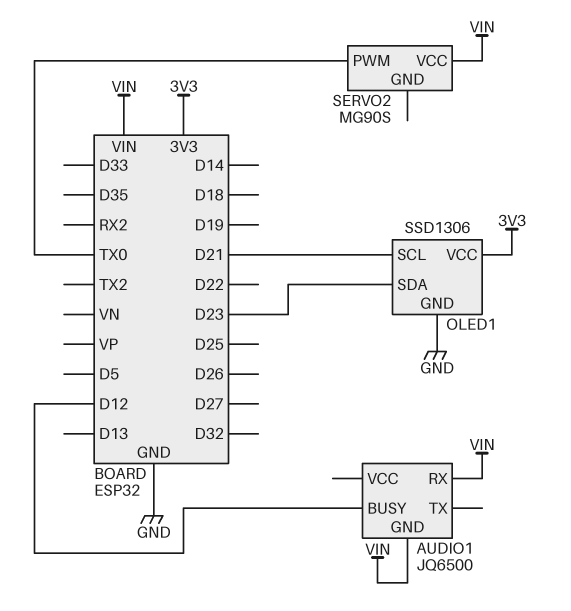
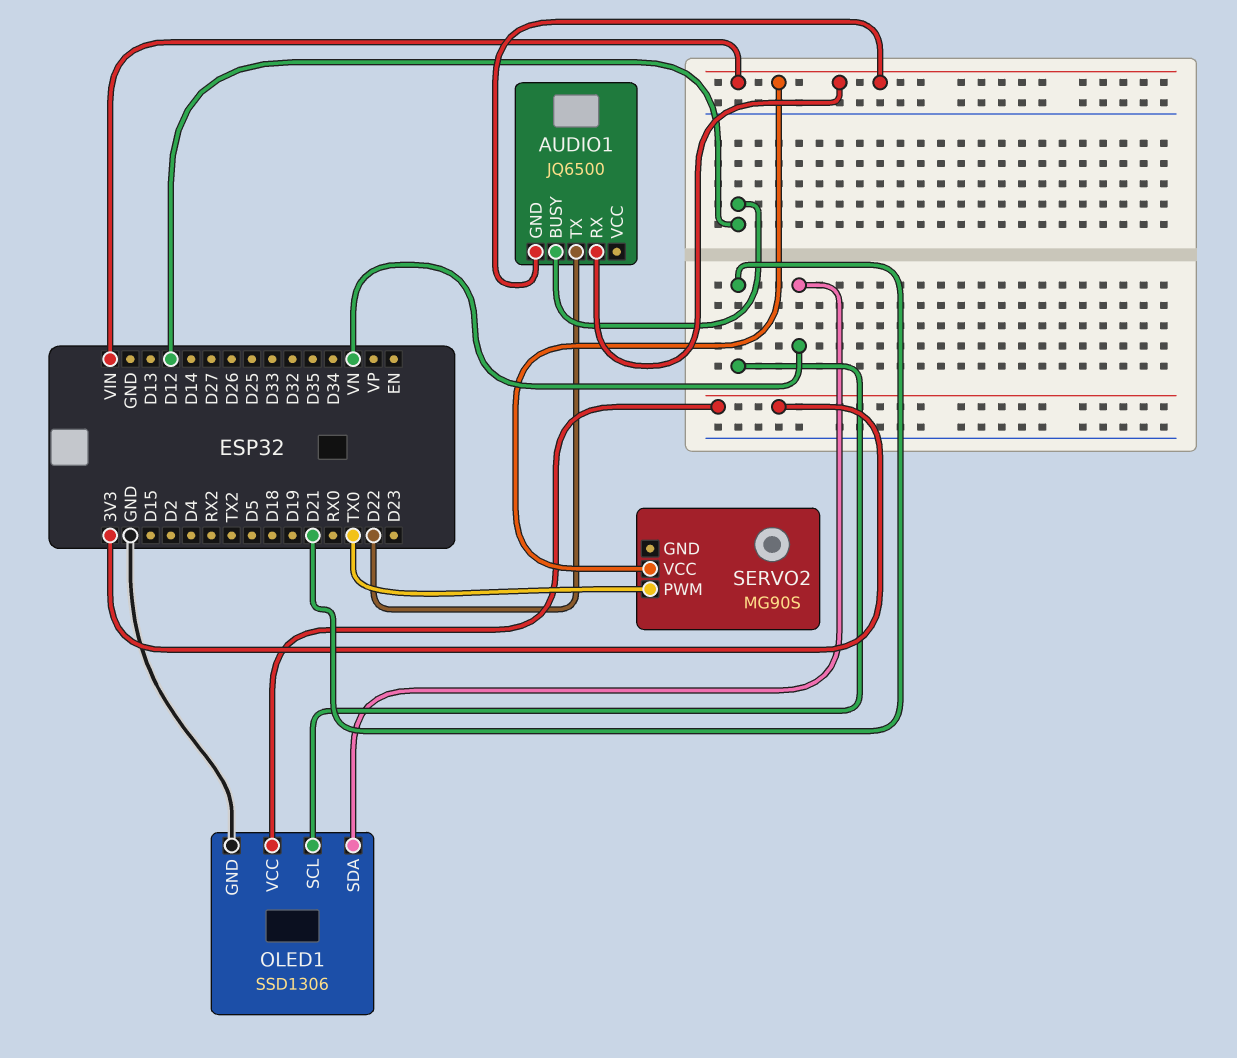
AUDIO1 pin TX: none -> D22
OLED1 pin SDA: D23 -> VN

